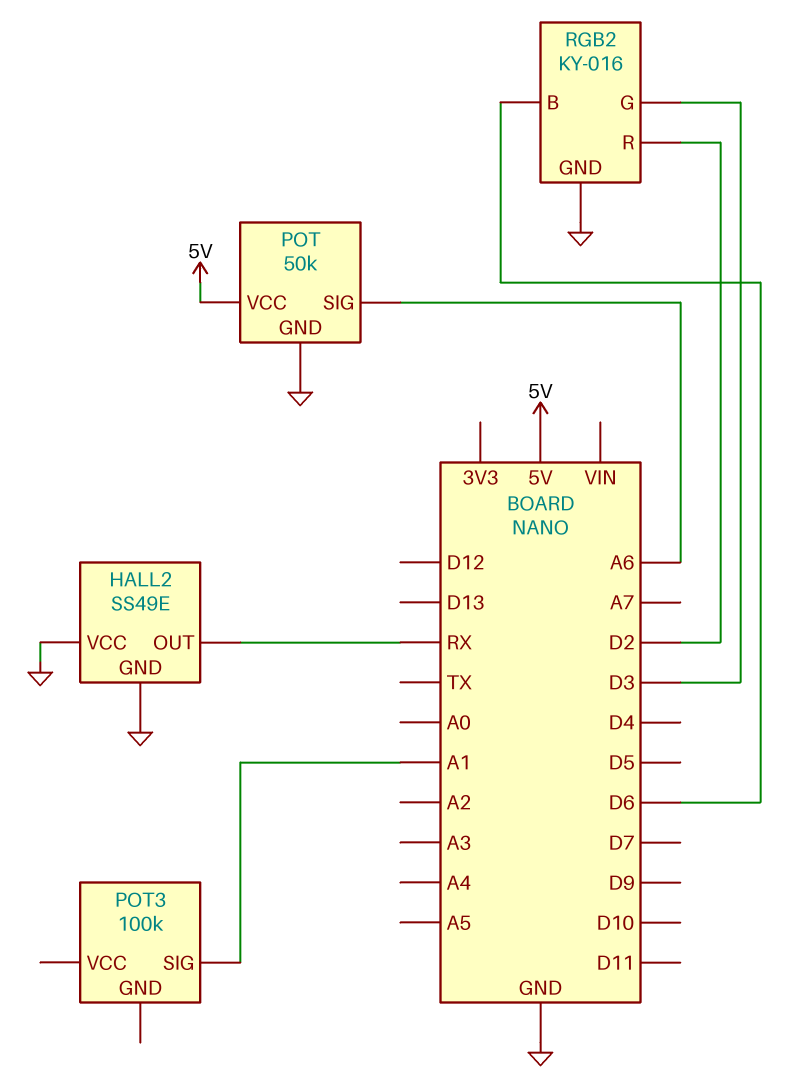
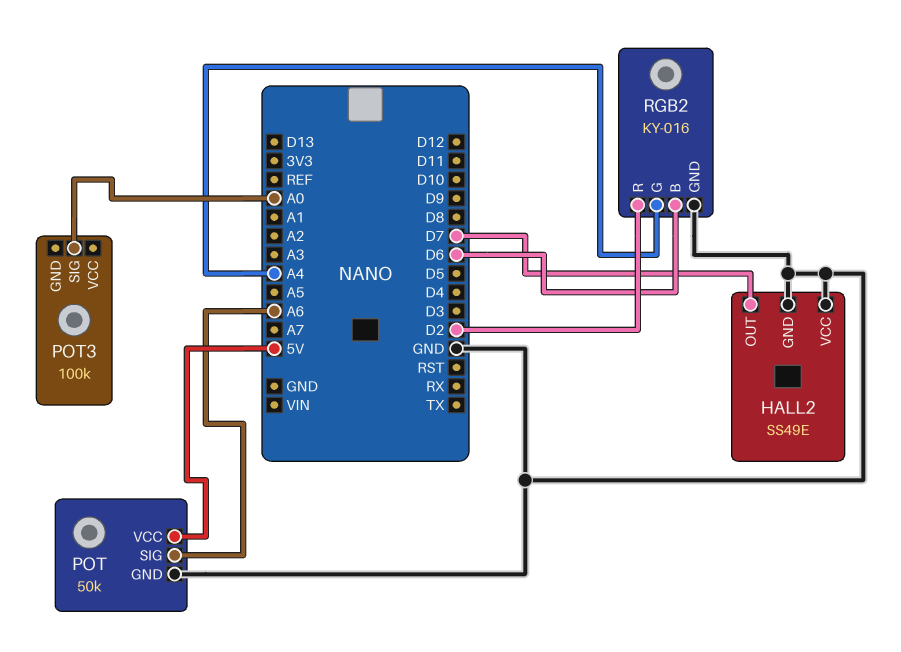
HALL2 pin OUT: RX -> D7
POT3 pin SIG: A1 -> A0
RGB2 pin G: D3 -> A4

